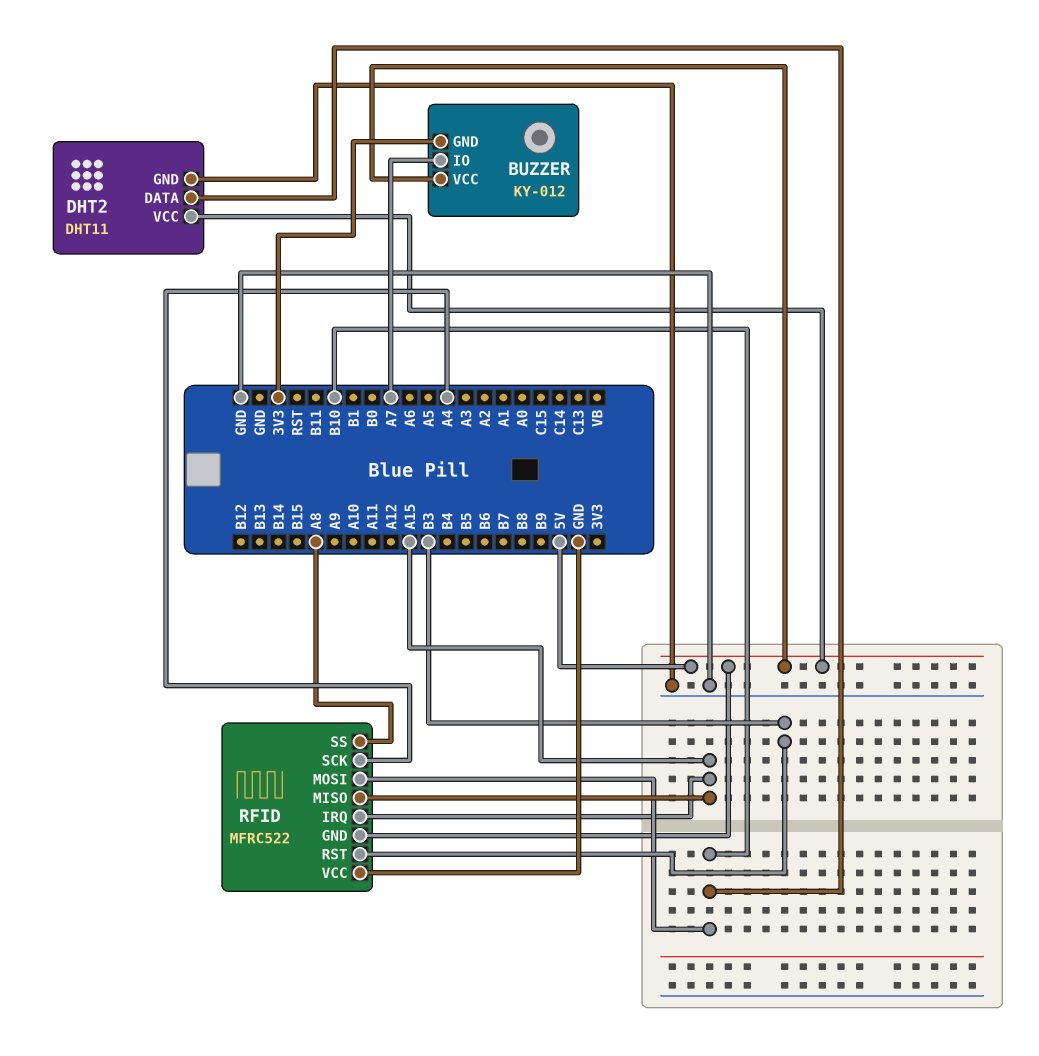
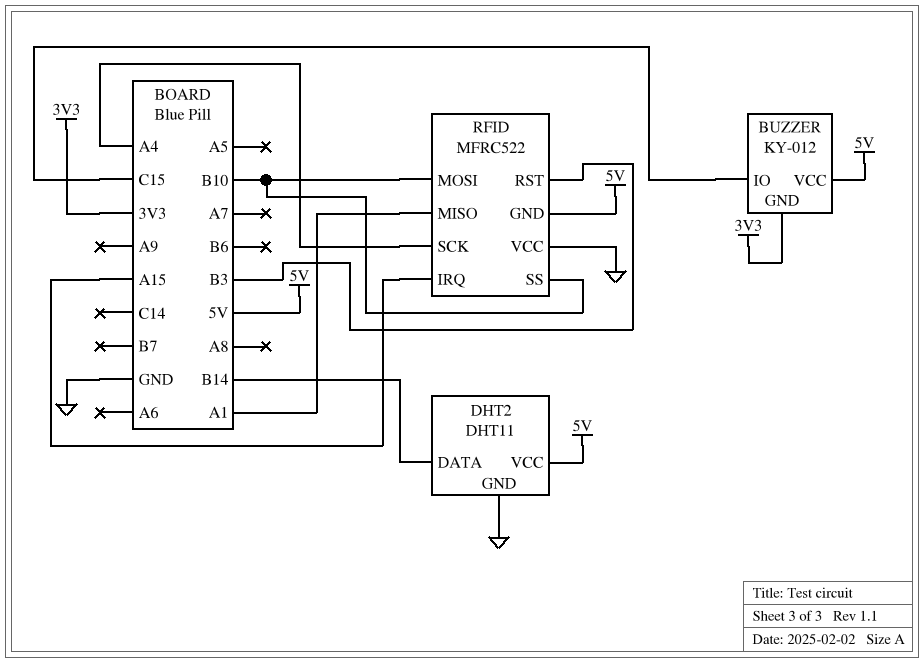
BUZZER pin IO: A7 -> C15
DHT2 pin DATA: B10 -> B14
RFID pin MISO: A15 -> A1
RFID pin SS: A8 -> B10

